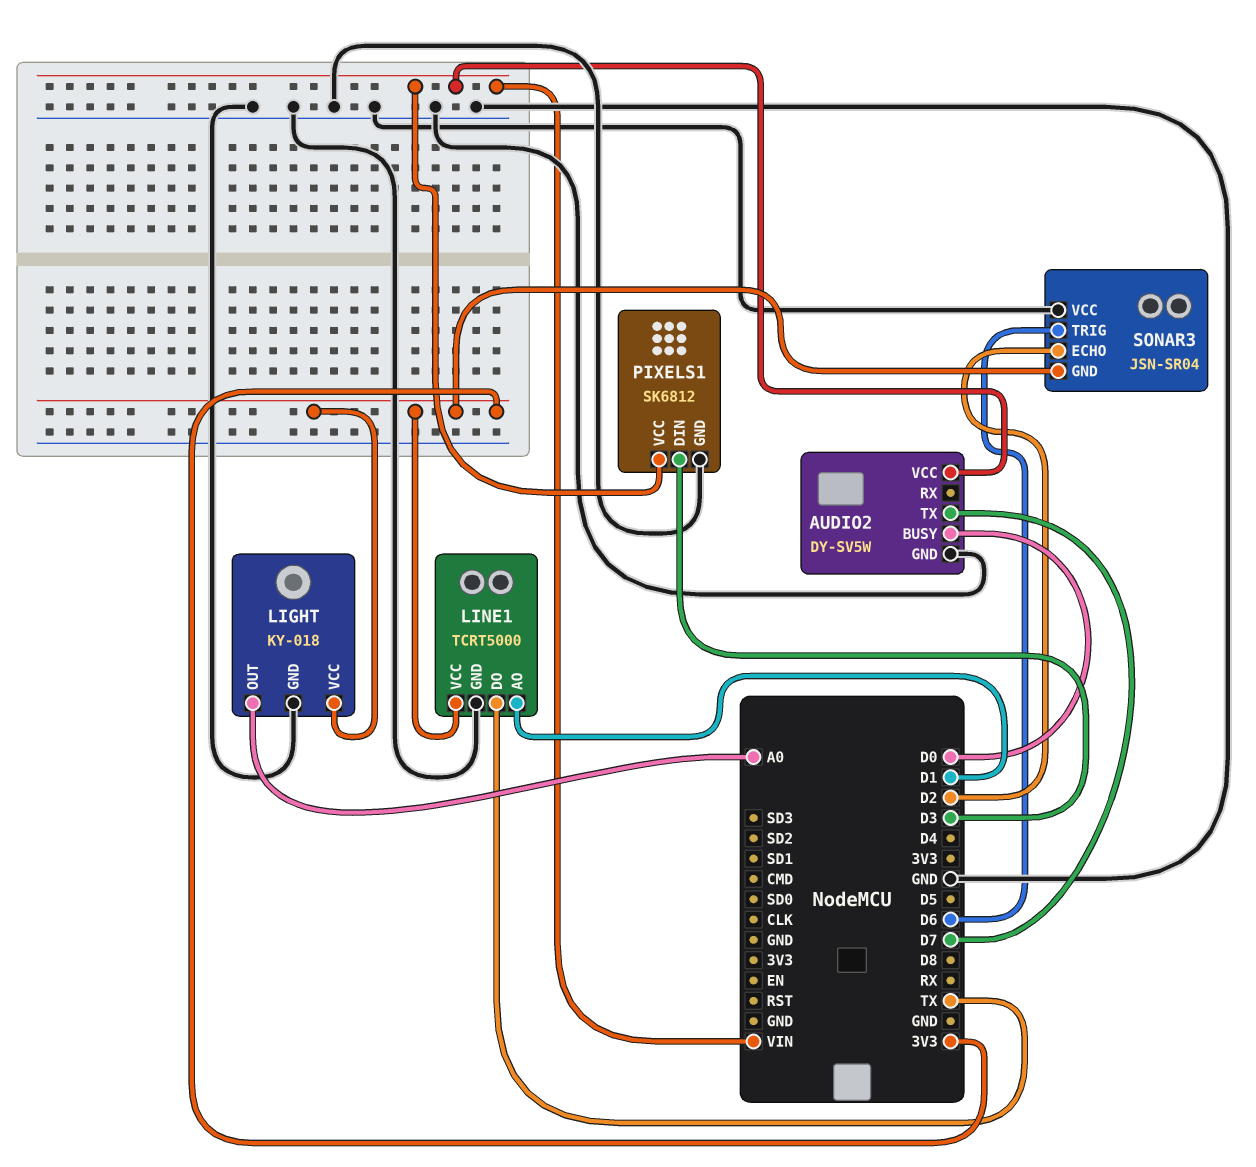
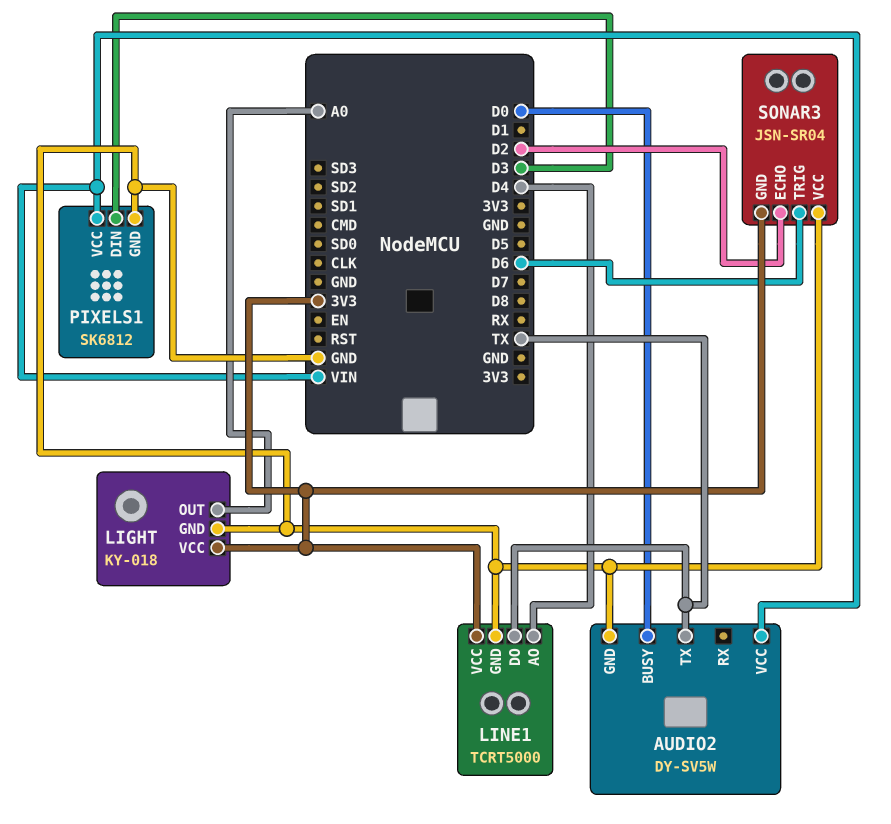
AUDIO2 pin TX: D7 -> TX
LINE1 pin AO: D1 -> D4

